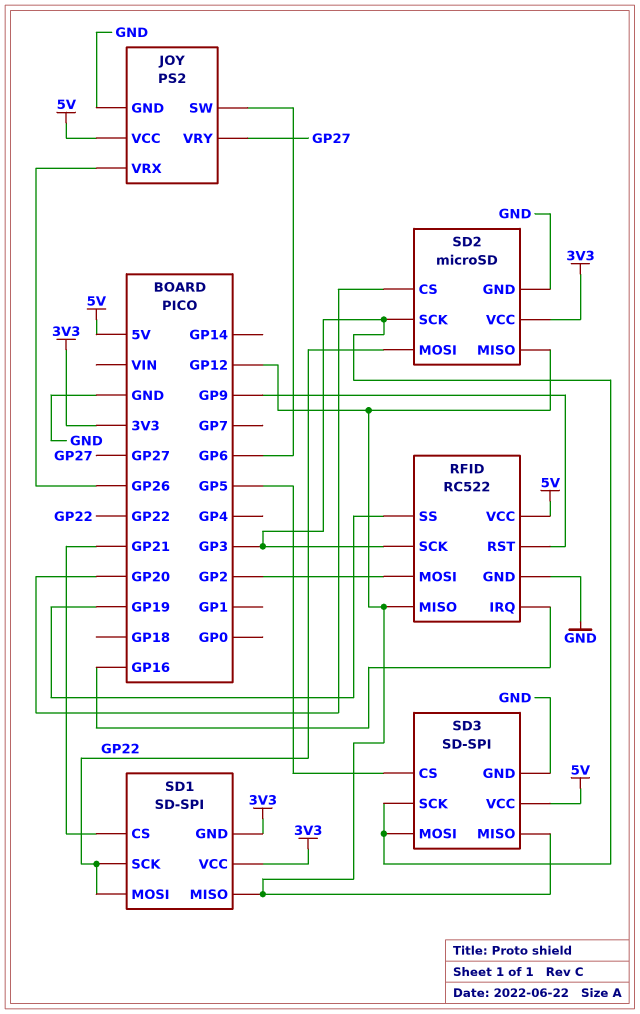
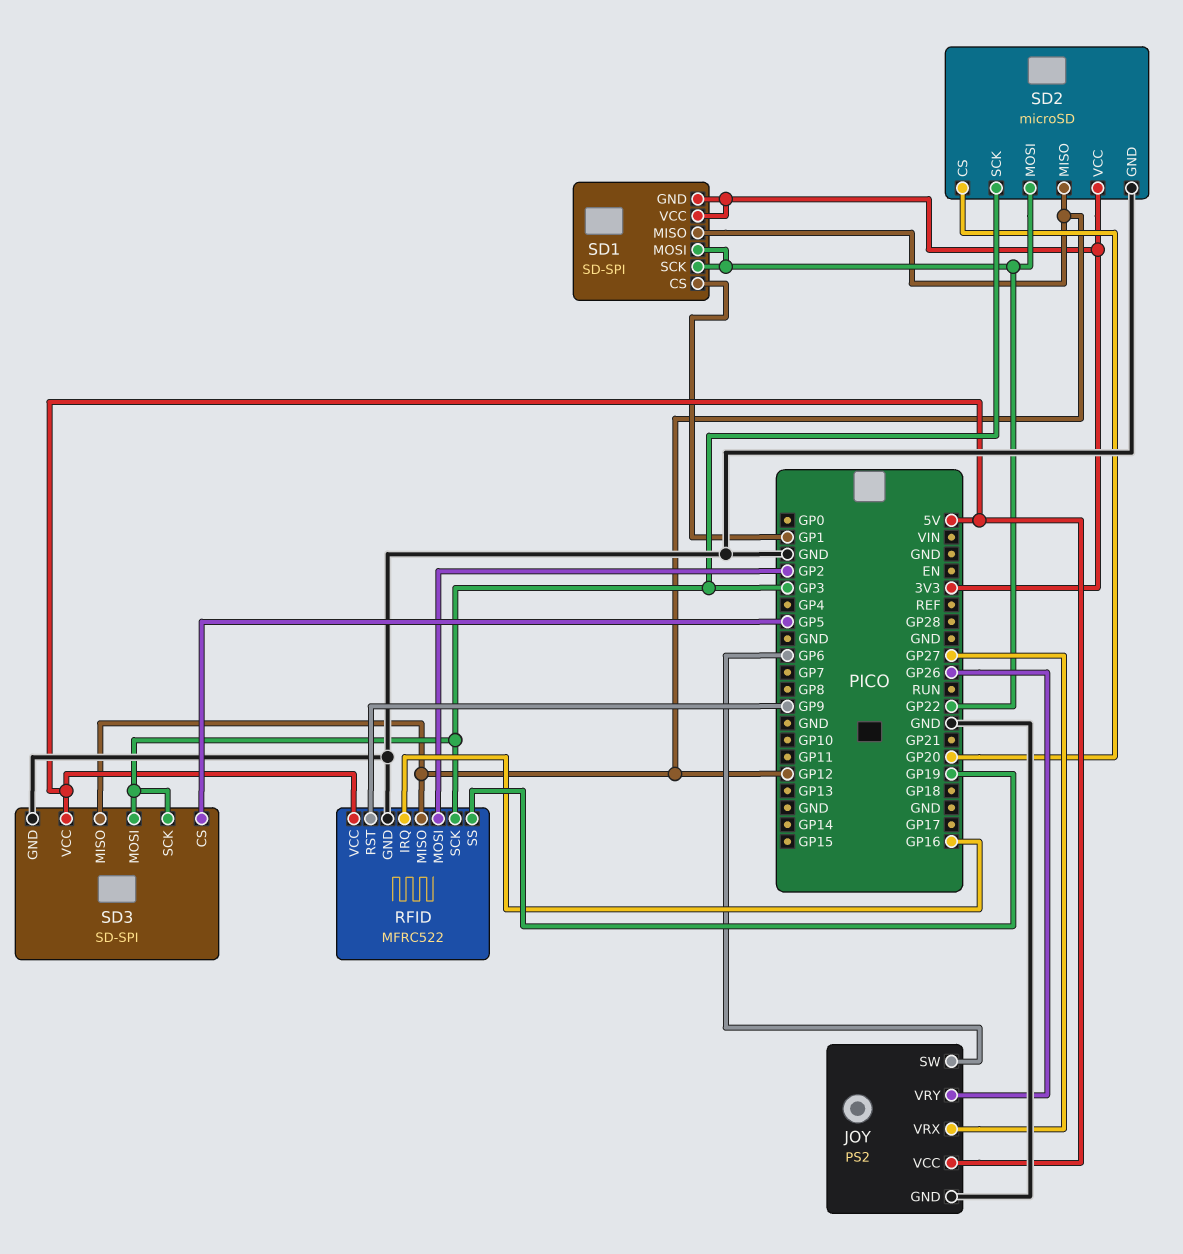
JOY pin VRX: GP26 -> GP27
JOY pin VRY: GP27 -> GP26
RFID: RC522 -> MFRC522
SD1 pin CS: GP21 -> GP1

